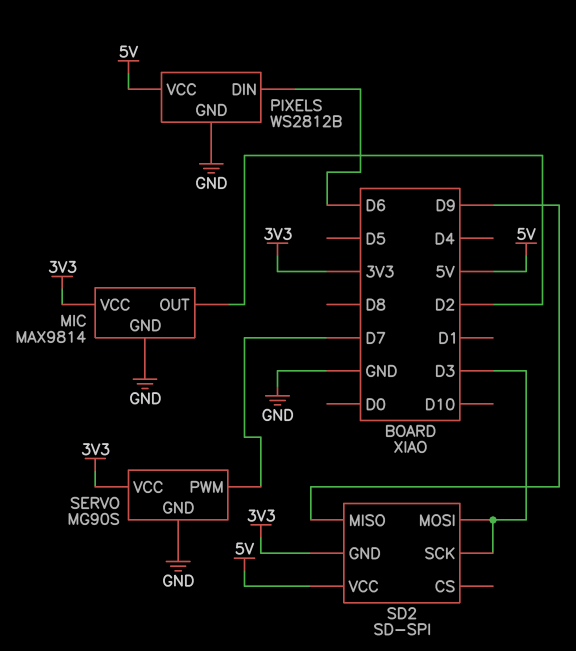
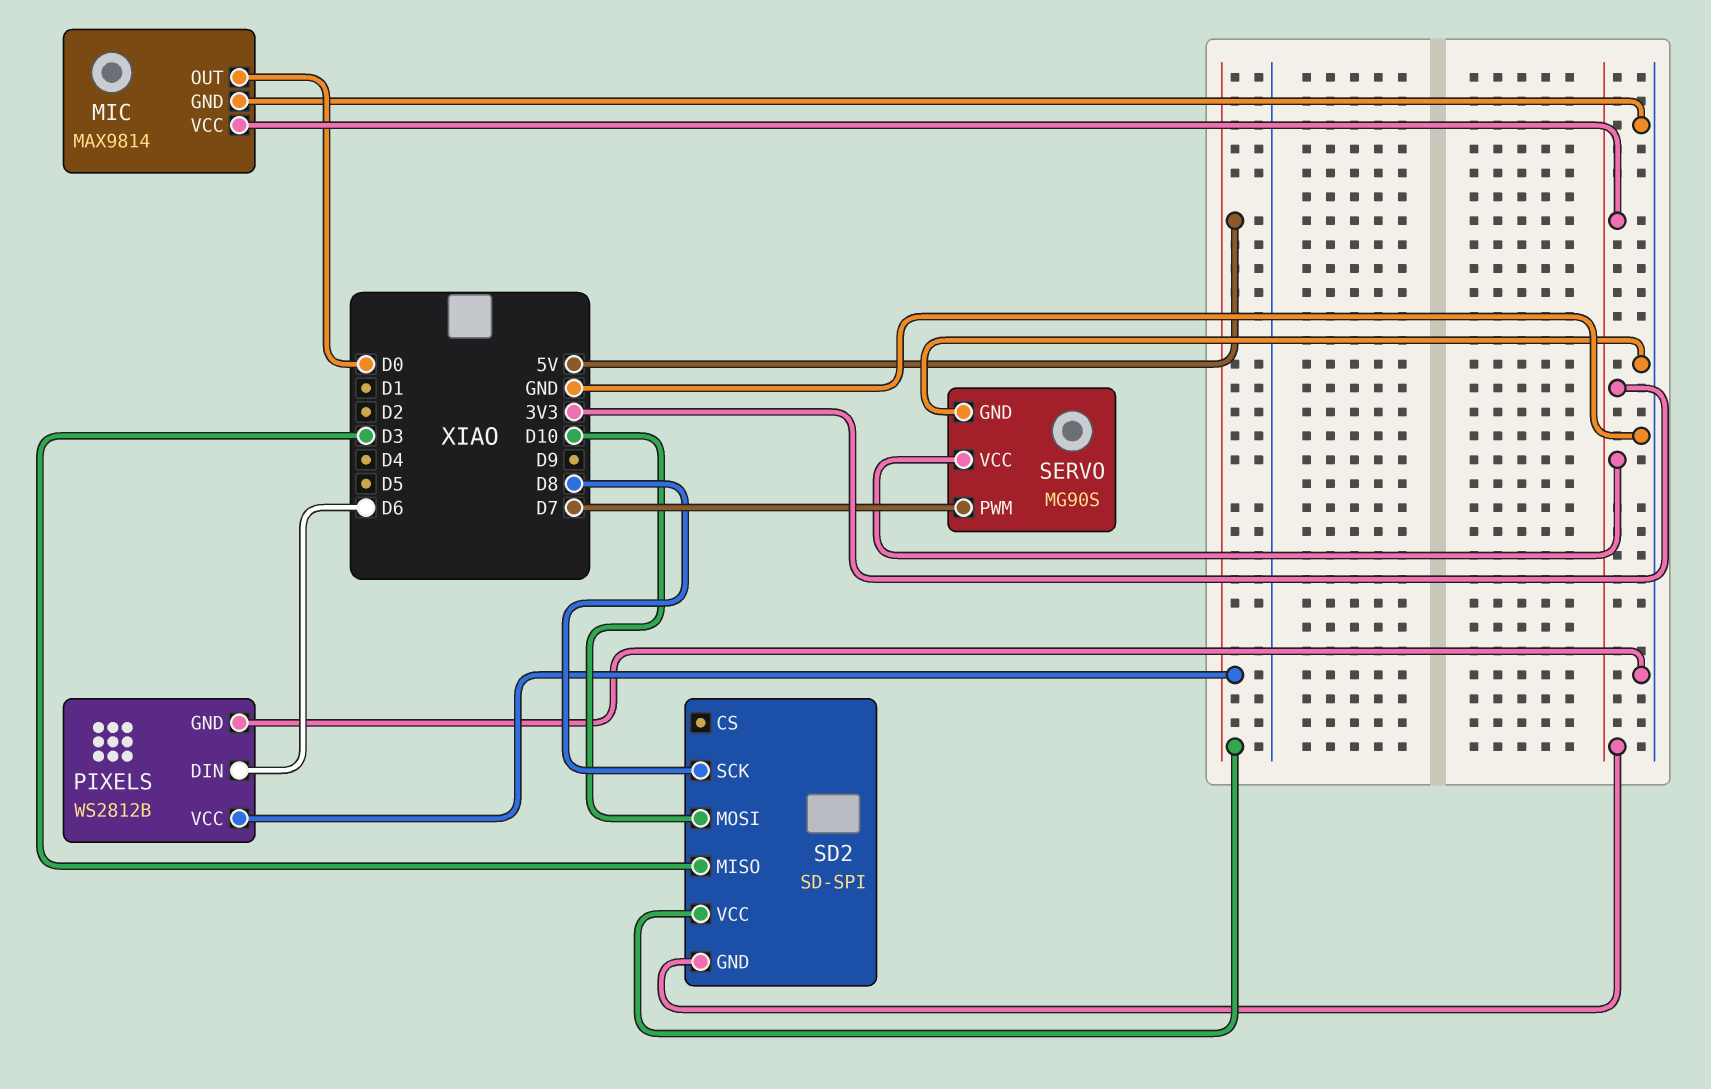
MIC pin OUT: D2 -> D0
SD2 pin MISO: D9 -> D3
SD2 pin MOSI: D3 -> D10
SD2 pin SCK: D3 -> D8

